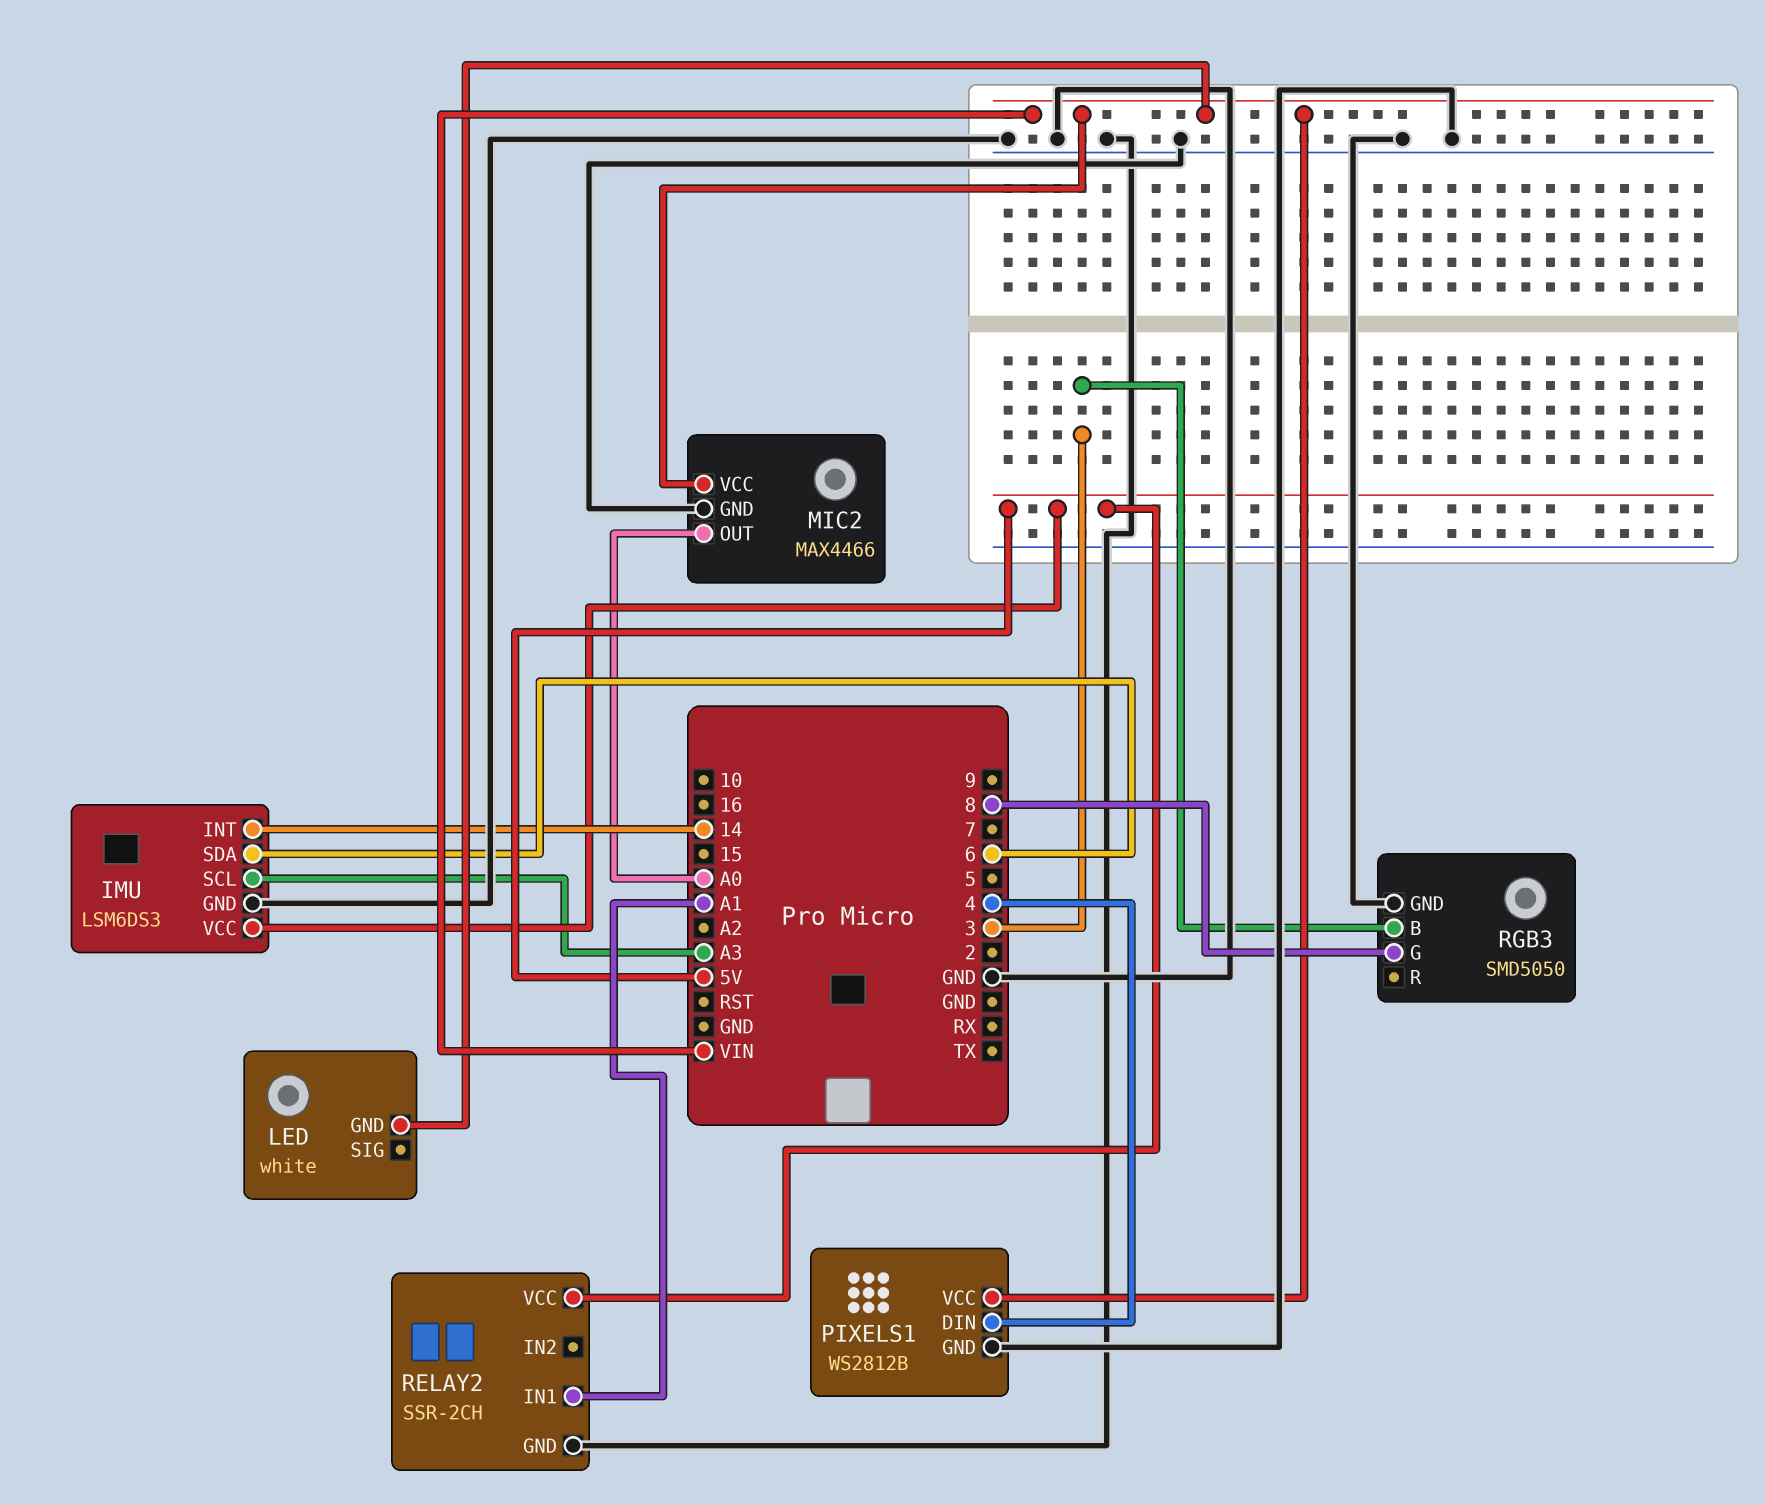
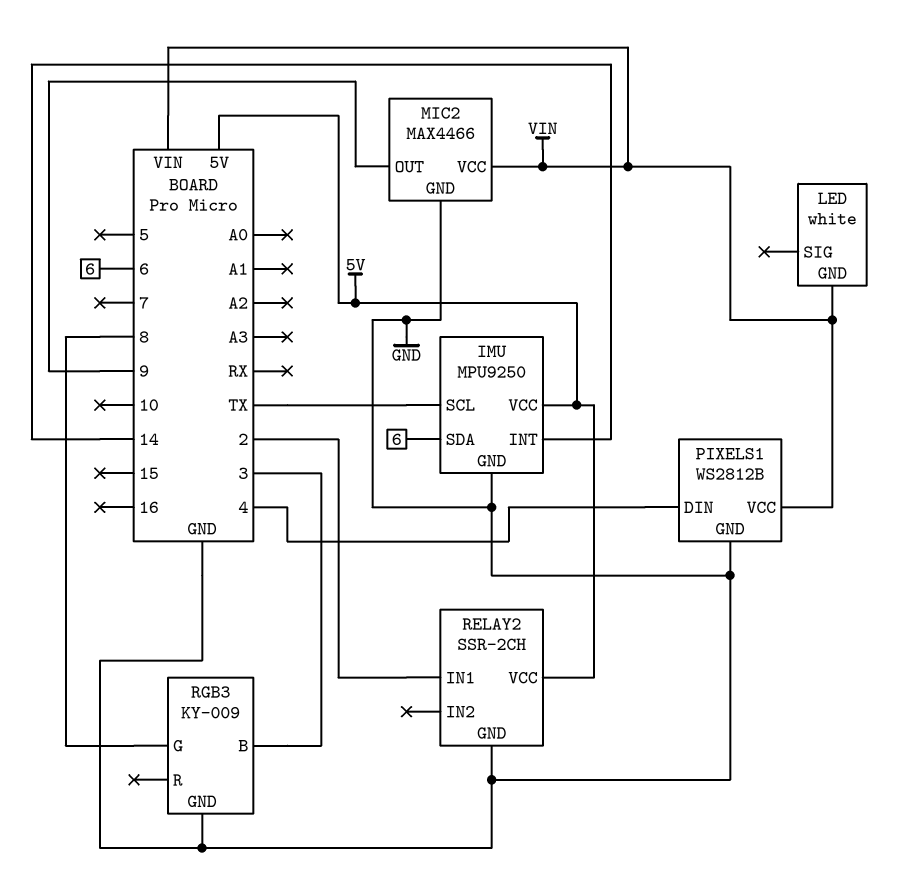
IMU: LSM6DS3 -> MPU9250
IMU pin SCL: A3 -> TX
MIC2 pin OUT: A0 -> 9
RELAY2 pin IN1: A1 -> 2
RGB3: SMD5050 -> KY-009

